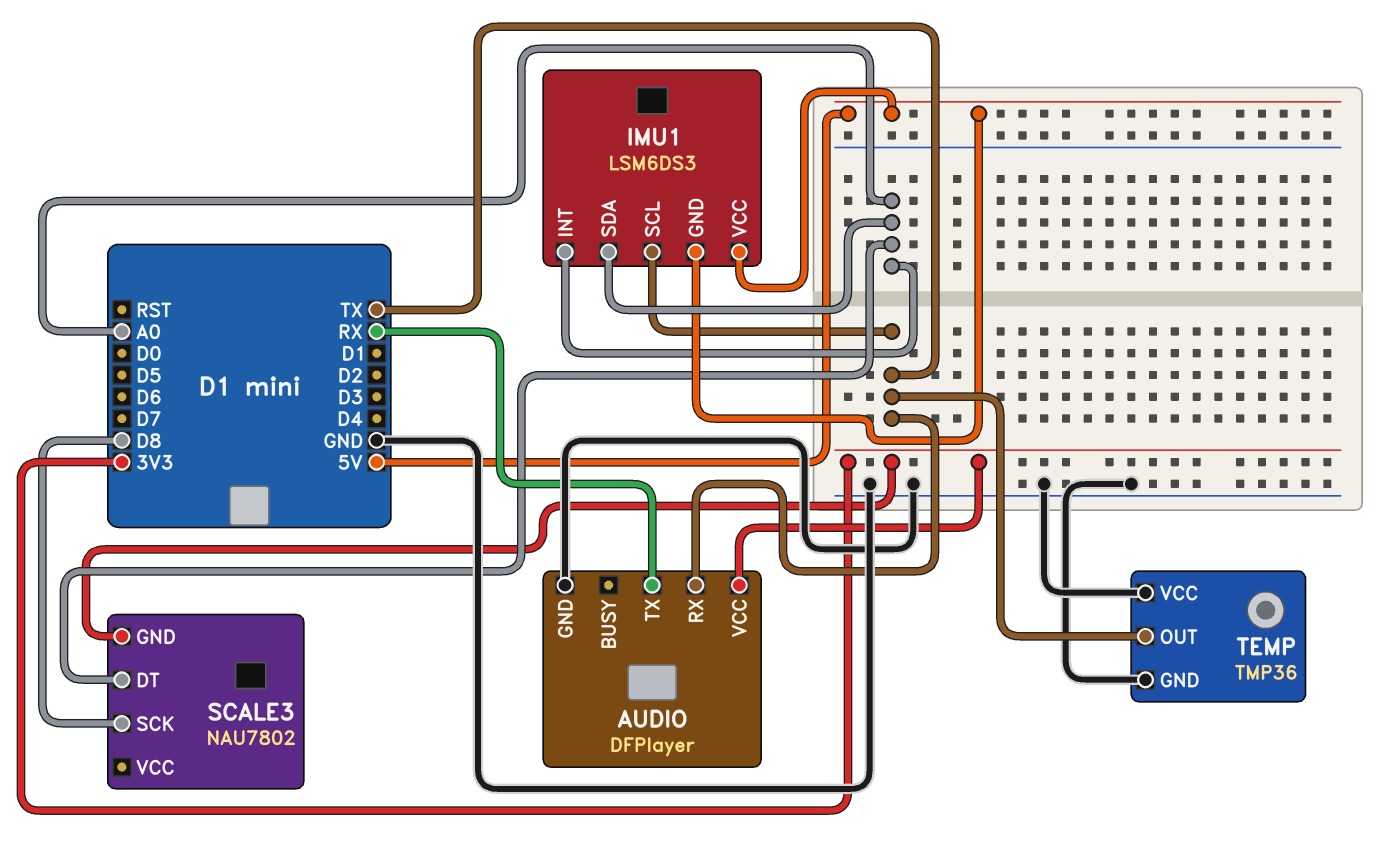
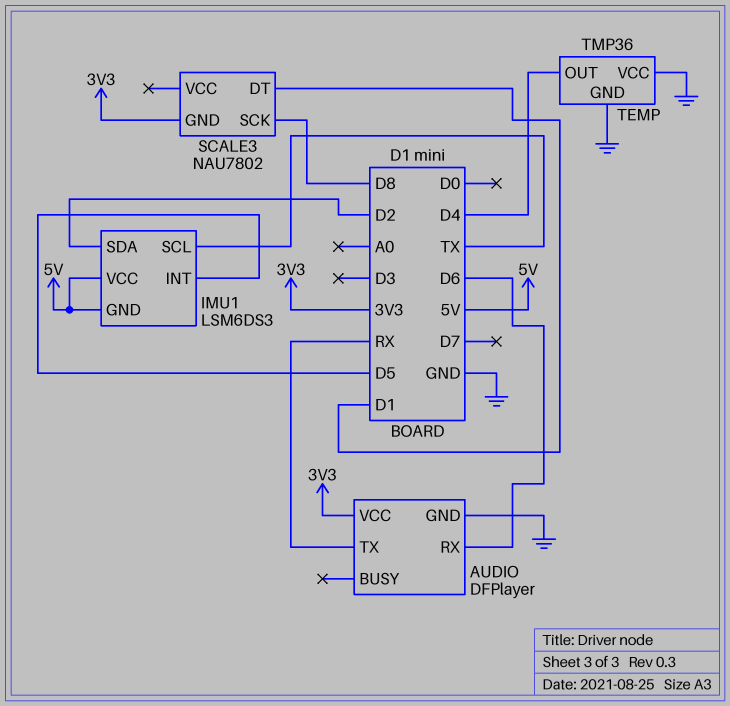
AUDIO pin RX: TX -> D6
IMU1 pin INT: A0 -> D5
IMU1 pin SDA: A0 -> D2
SCALE3 pin DT: A0 -> D1
TEMP pin OUT: TX -> D4

